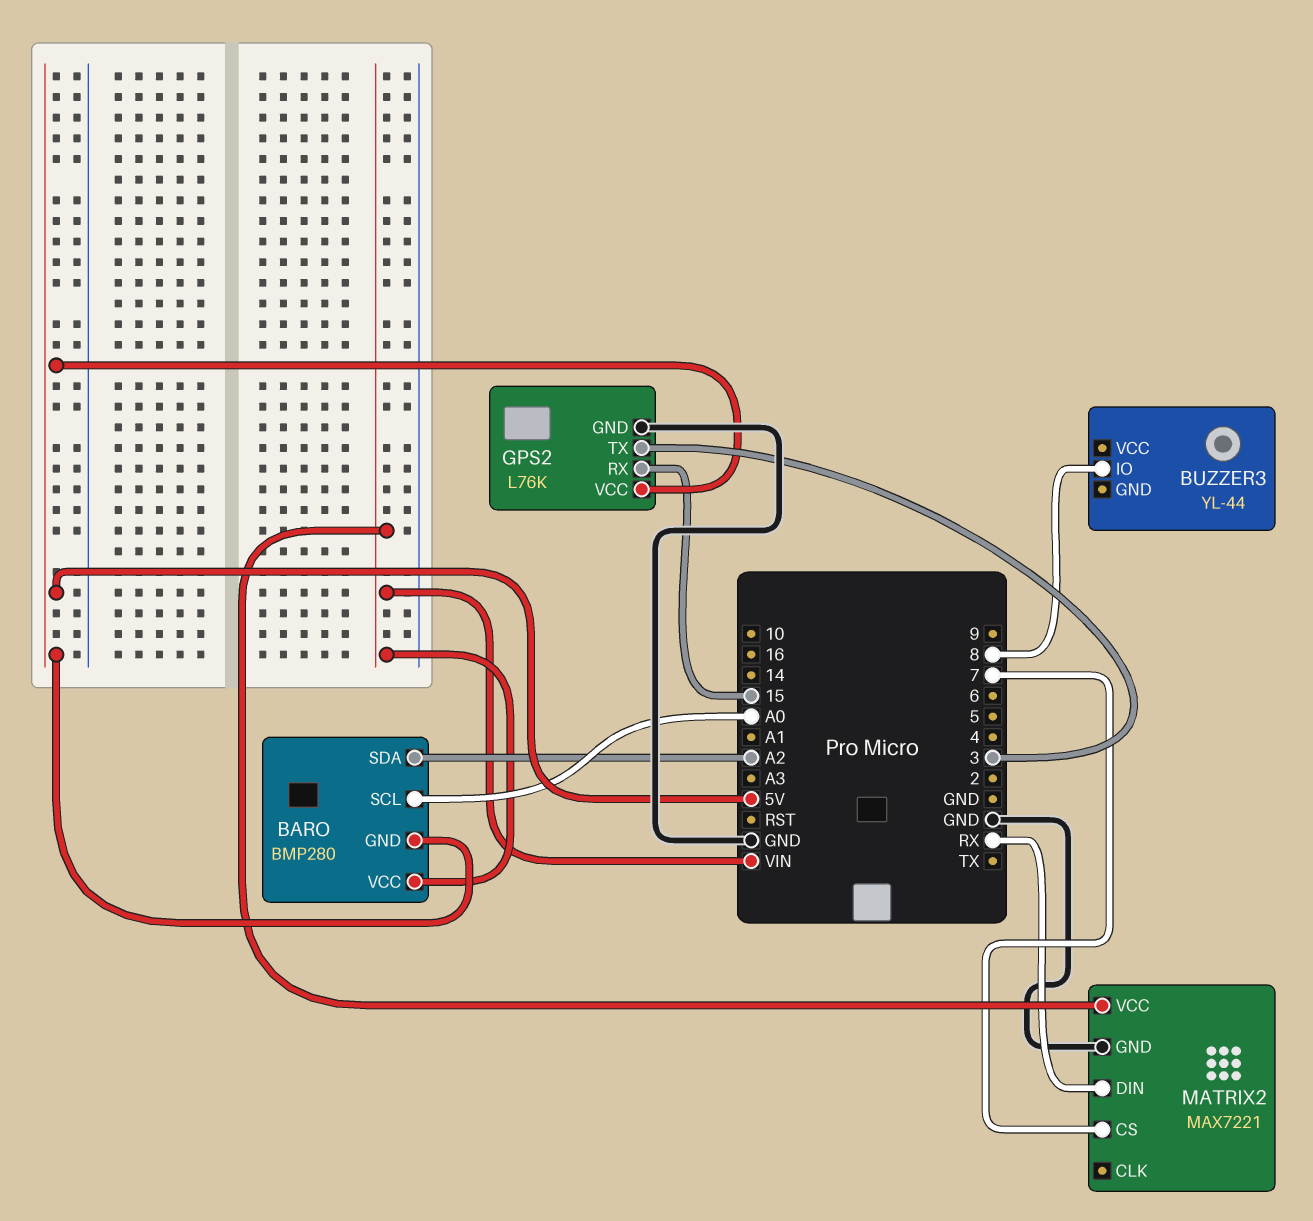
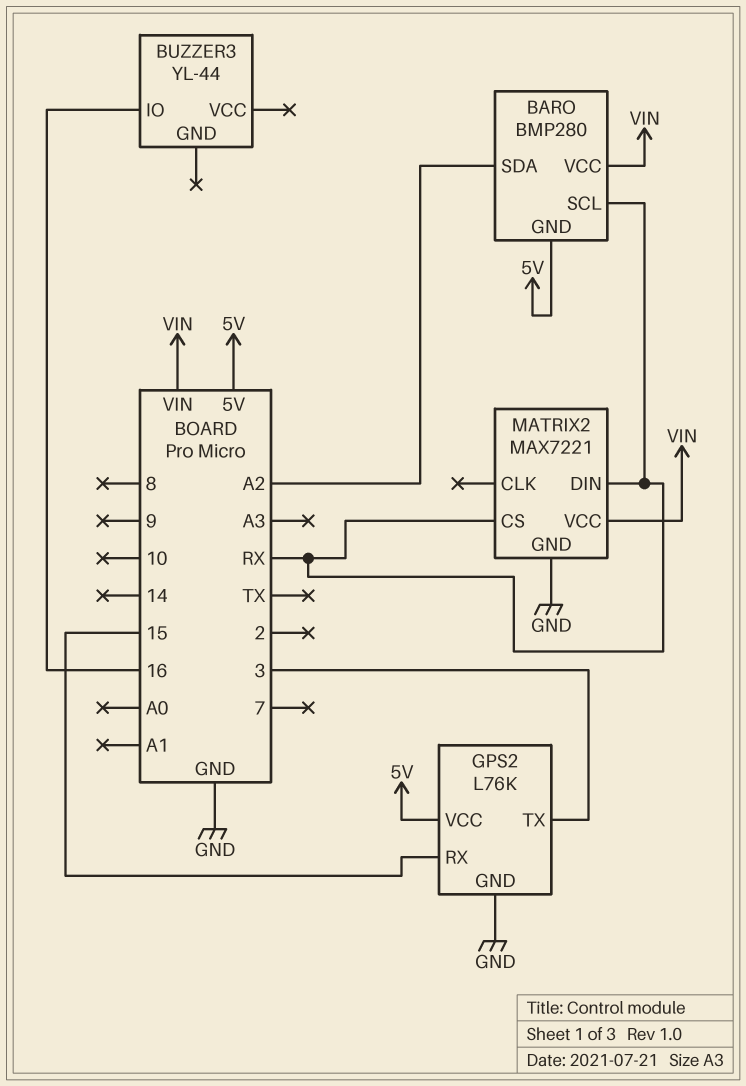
BARO pin SCL: A0 -> RX
BUZZER3 pin IO: 8 -> 16
MATRIX2 pin CS: 7 -> RX

